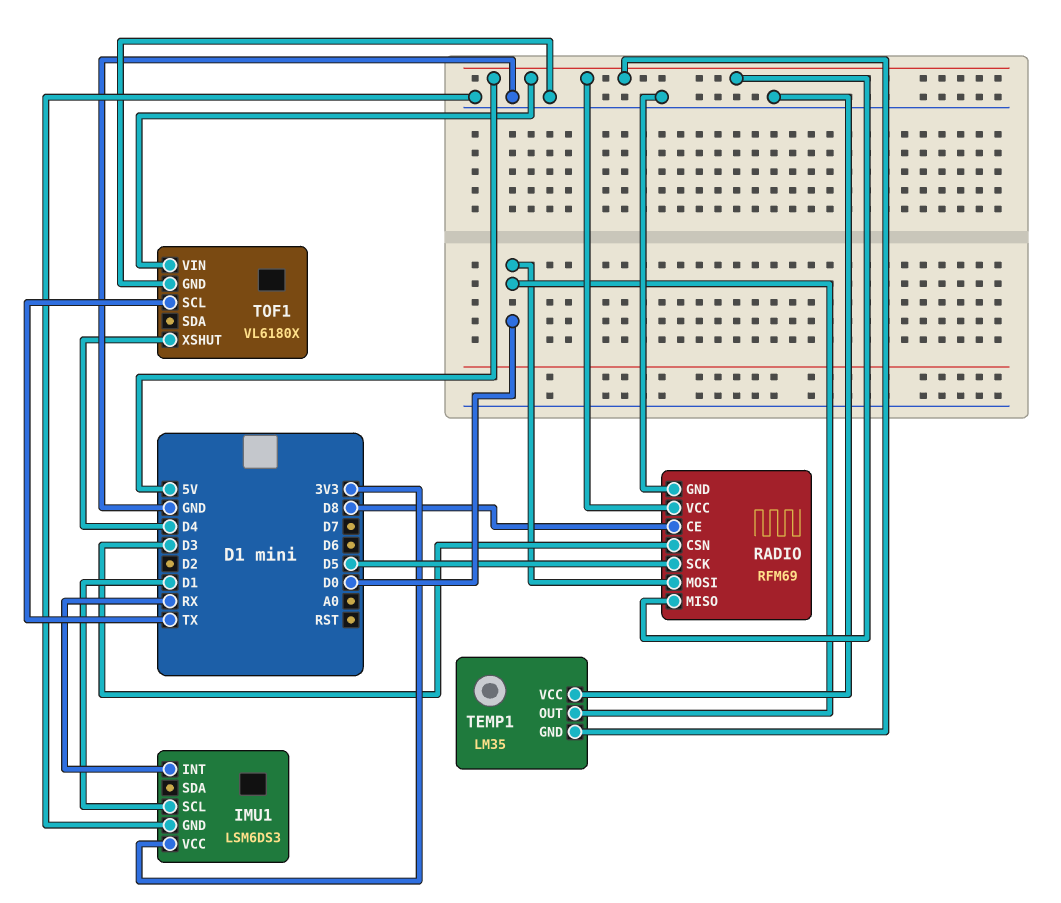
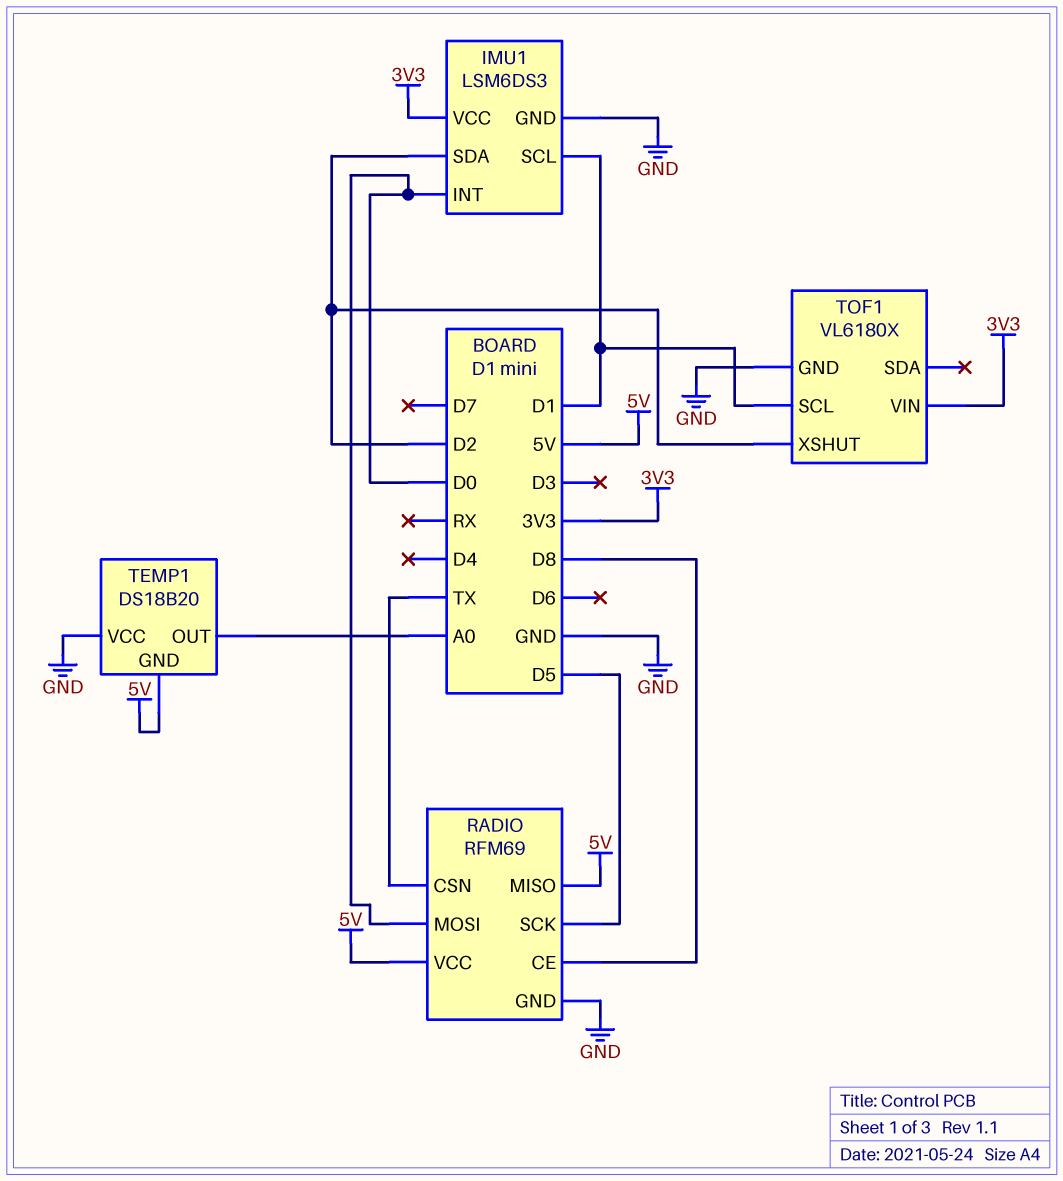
IMU1 pin INT: RX -> D0
IMU1 pin SDA: none -> D2
RADIO pin CSN: D3 -> TX
TEMP1: LM35 -> DS18B20
TEMP1 pin OUT: D0 -> A0
TOF1 pin SCL: TX -> D1
TOF1 pin VIN: 5V -> 3V3
TOF1 pin XSHUT: D4 -> D2

